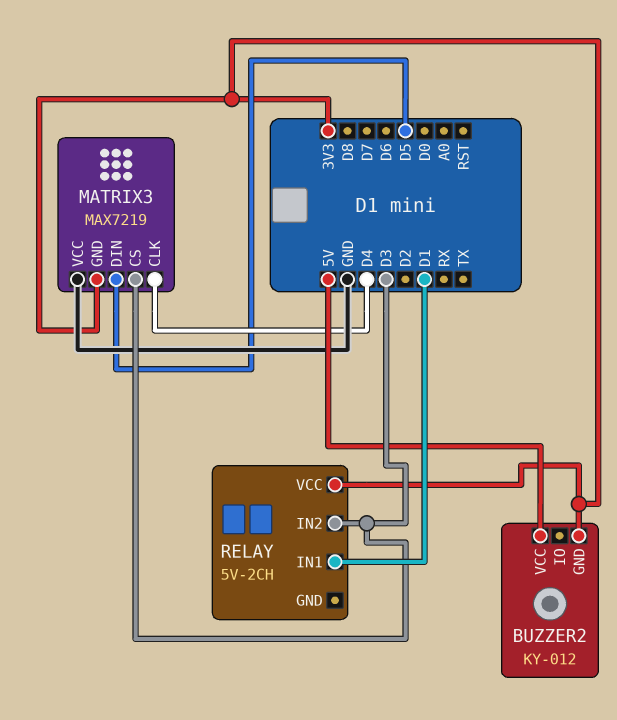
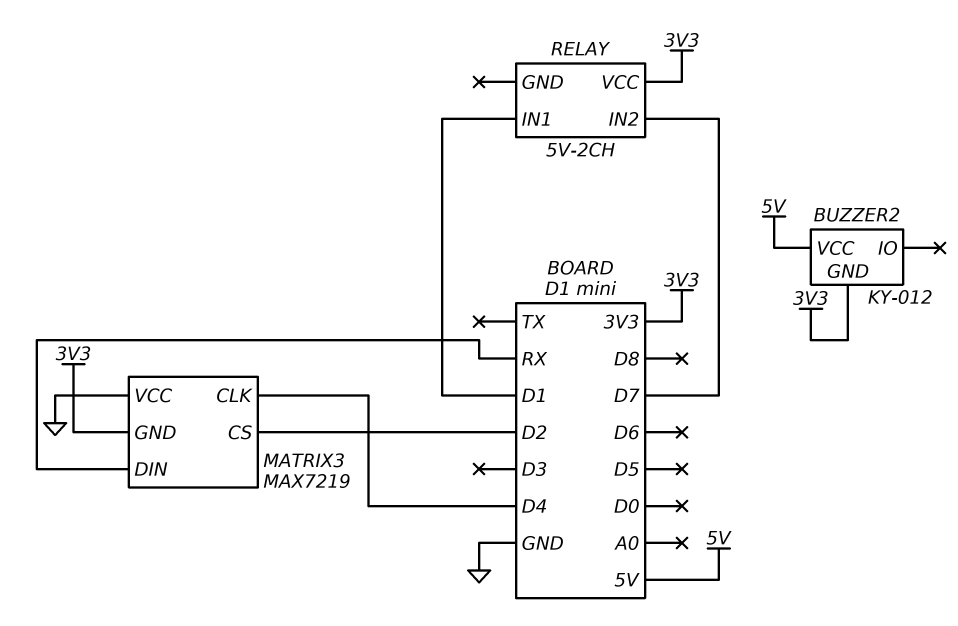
MATRIX3 pin CS: D3 -> D2
MATRIX3 pin DIN: D5 -> RX
RELAY pin IN2: D3 -> D7

